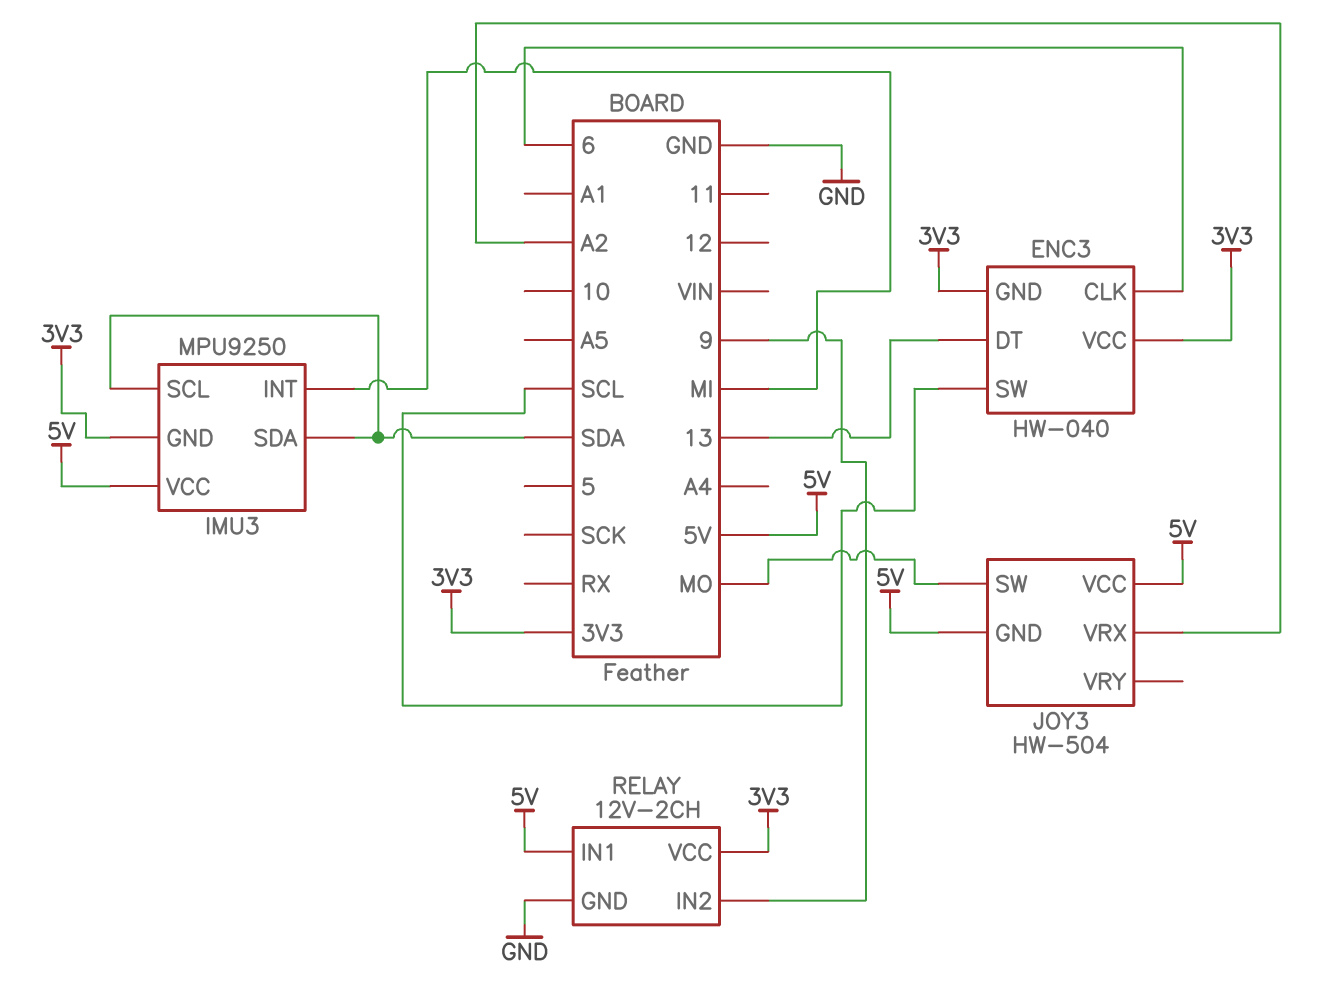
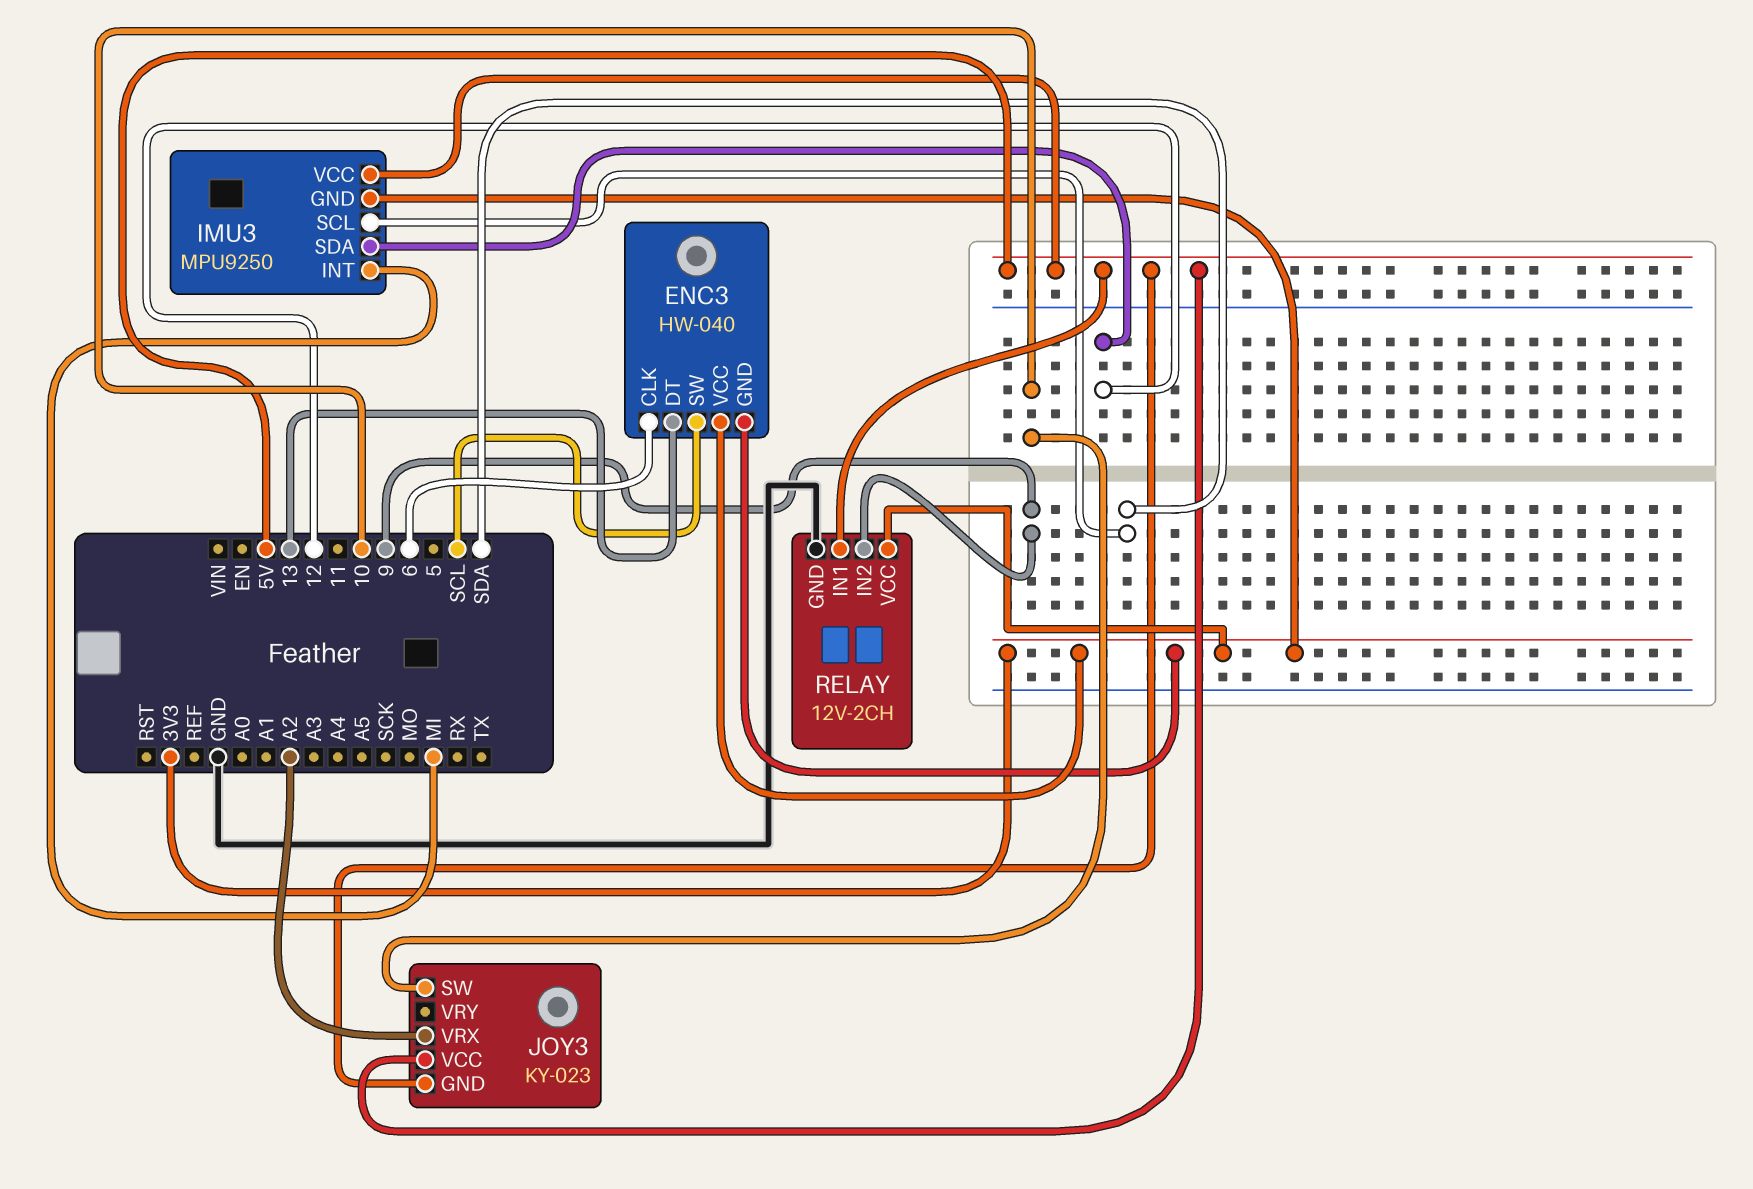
IMU3 pin SDA: SDA -> 12
JOY3: HW-504 -> KY-023
JOY3 pin SW: MO -> 10

